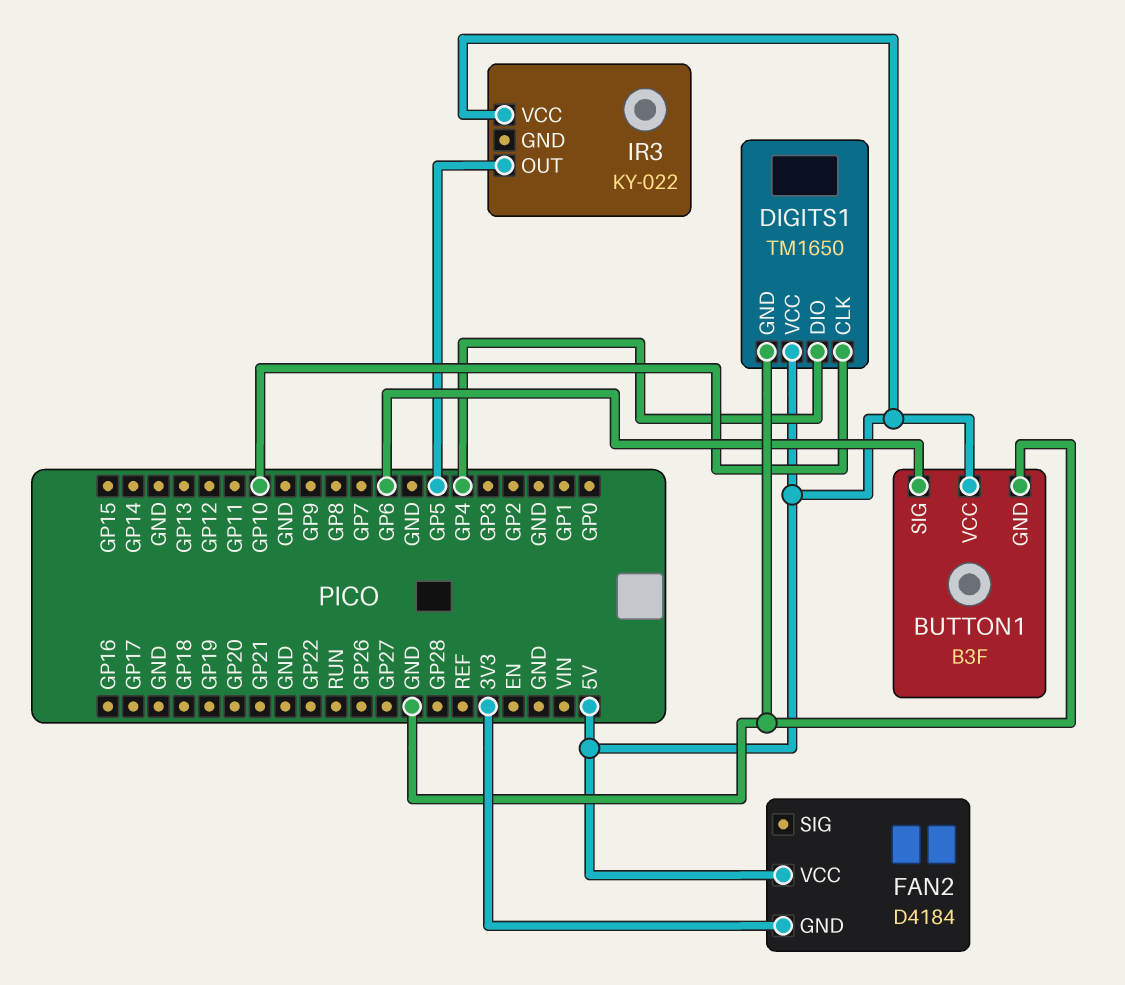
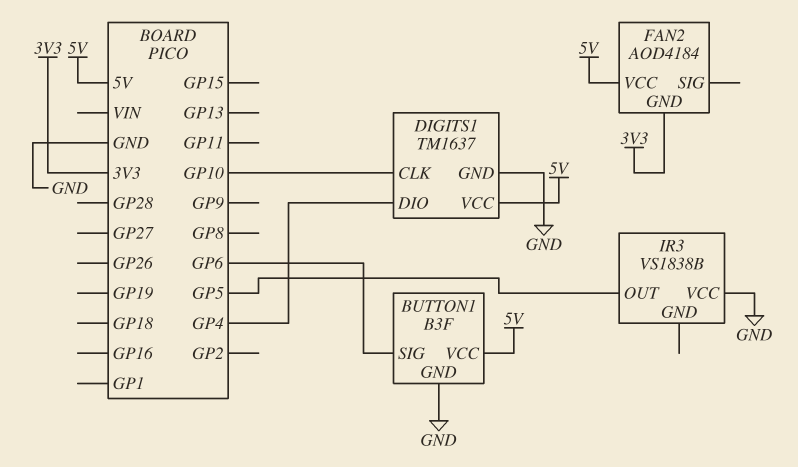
DIGITS1: TM1650 -> TM1637
FAN2: D4184 -> AOD4184
IR3: KY-022 -> VS1838B
IR3 pin VCC: 5V -> GND

